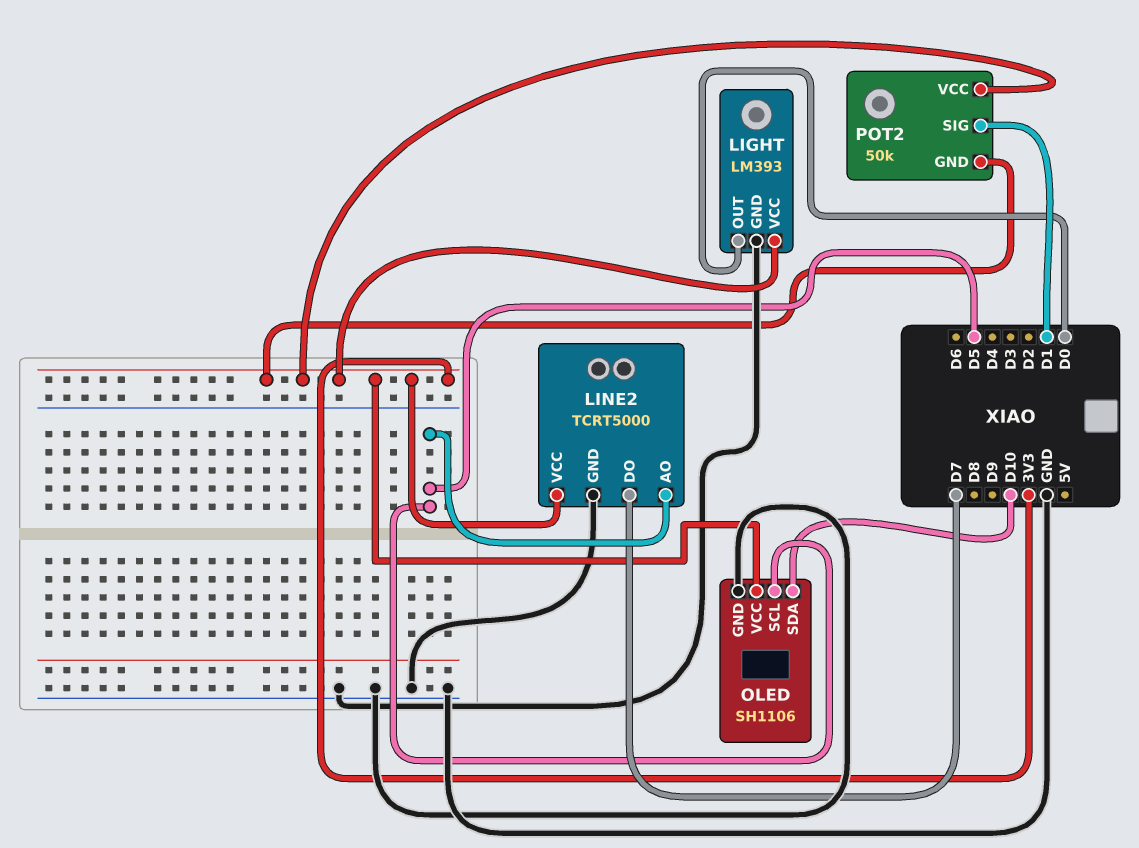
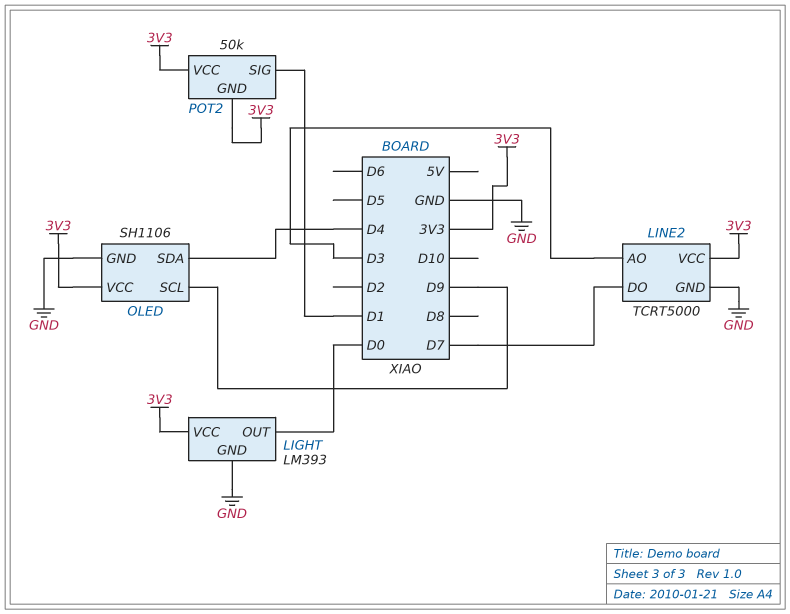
LINE2 pin AO: D5 -> D3
OLED pin SCL: D5 -> D9
OLED pin SDA: D10 -> D4

